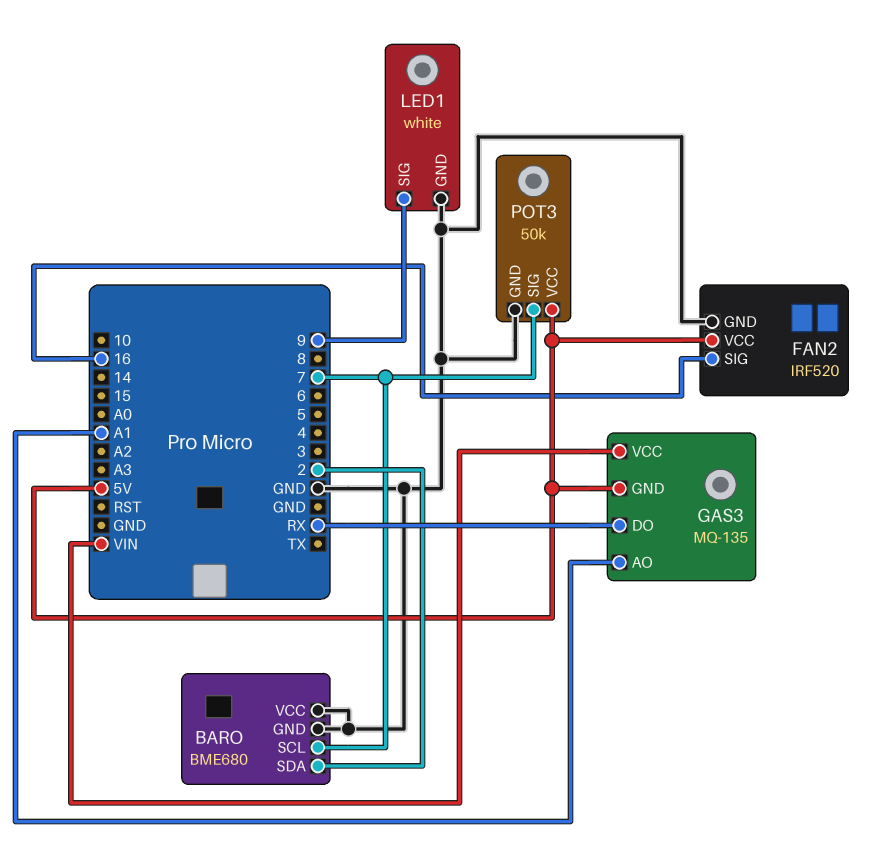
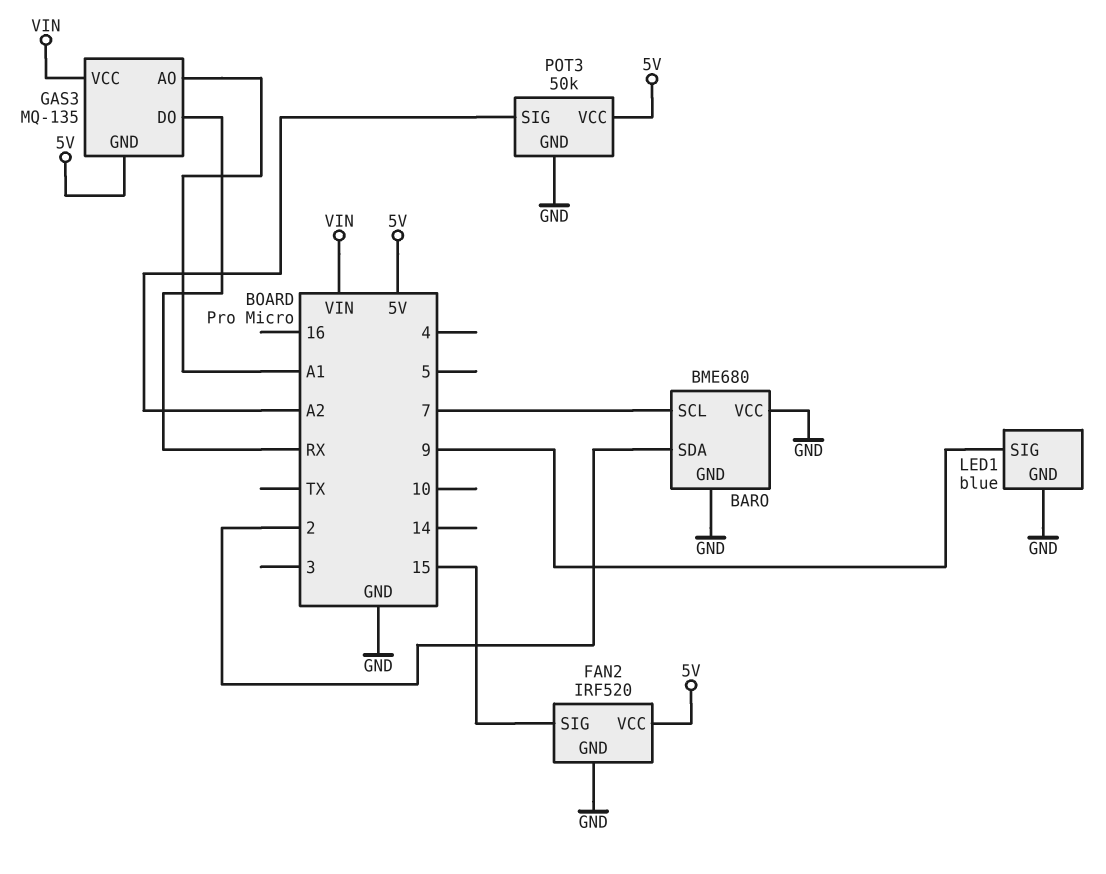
FAN2 pin SIG: 16 -> 15
LED1: white -> blue
POT3 pin SIG: 7 -> A2

